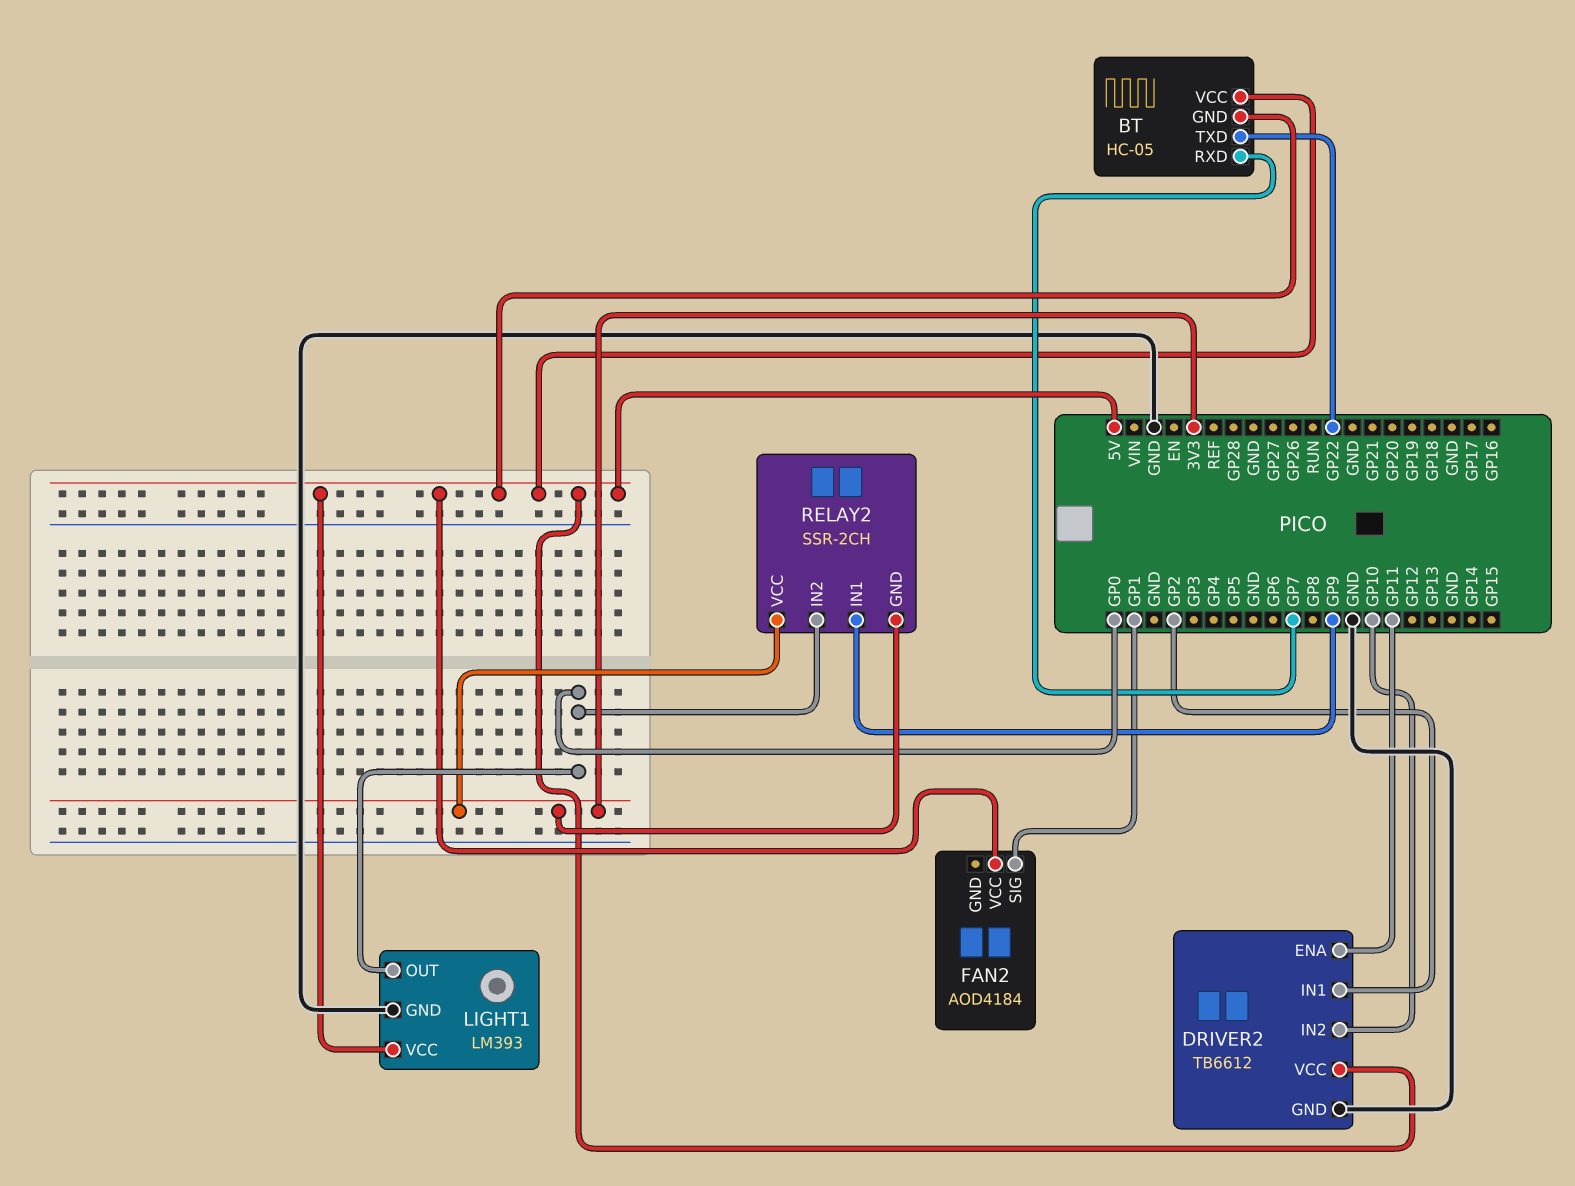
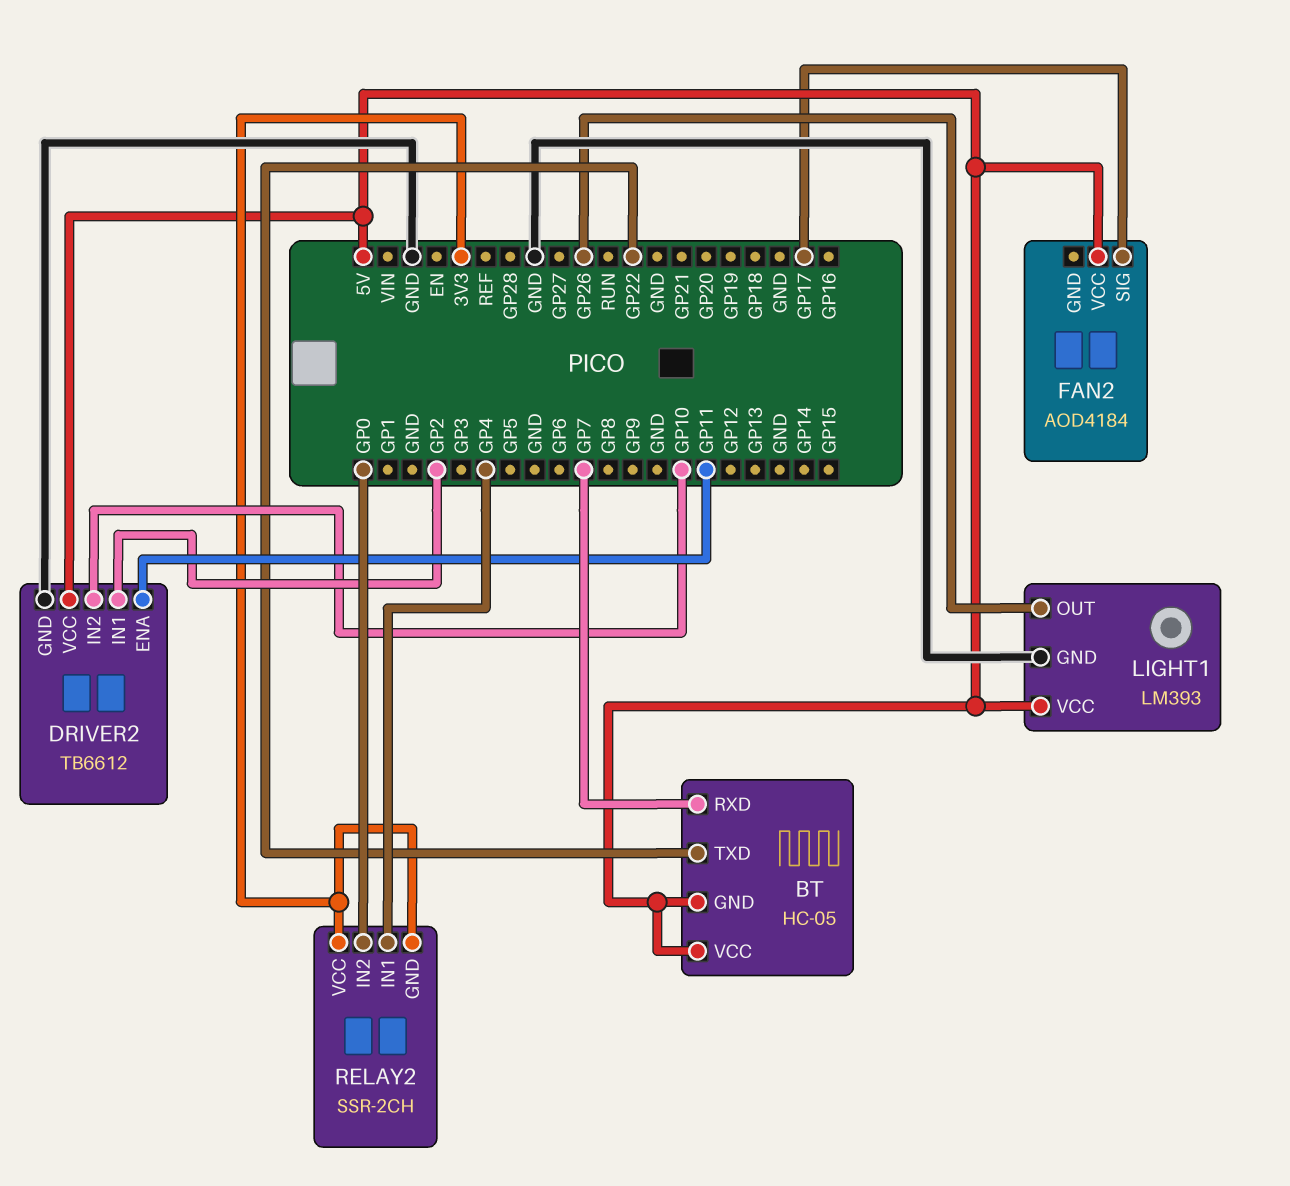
FAN2 pin SIG: GP1 -> GP17
LIGHT1 pin OUT: GP0 -> GP26
RELAY2 pin IN1: GP9 -> GP4

